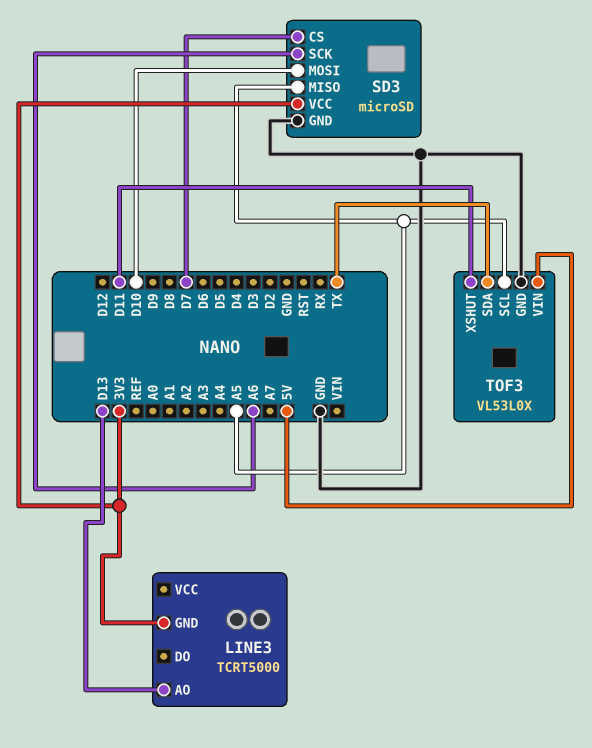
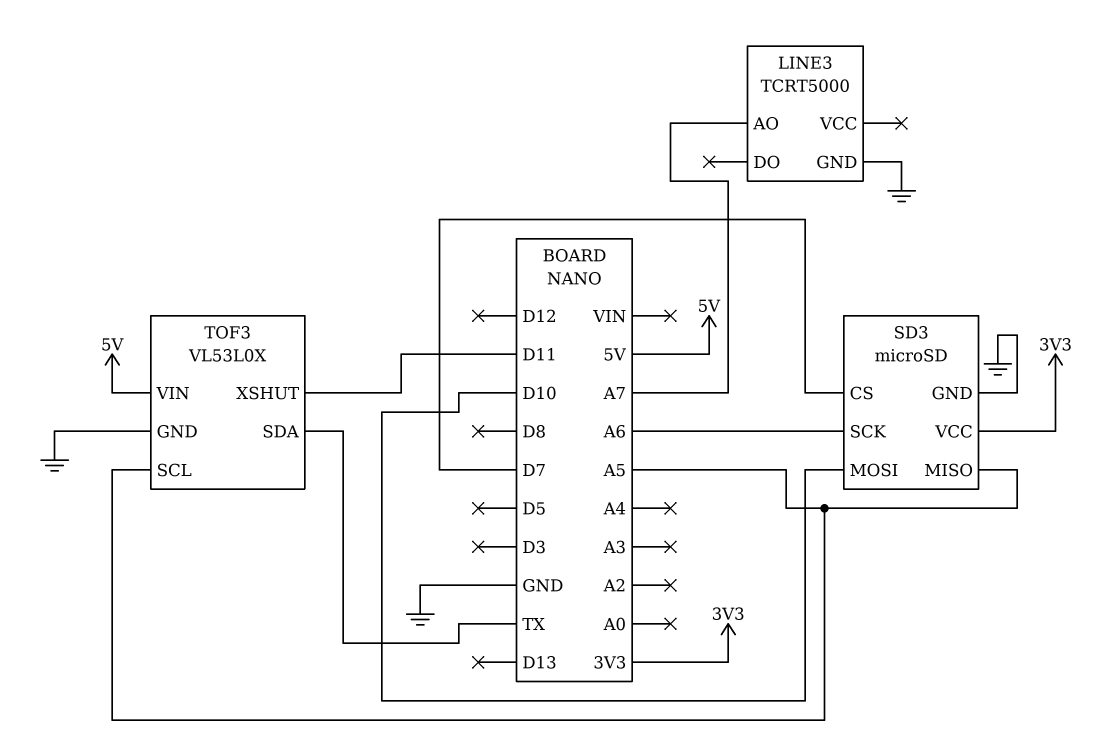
LINE3 pin AO: D13 -> A7
LINE3 pin GND: 3V3 -> GND

